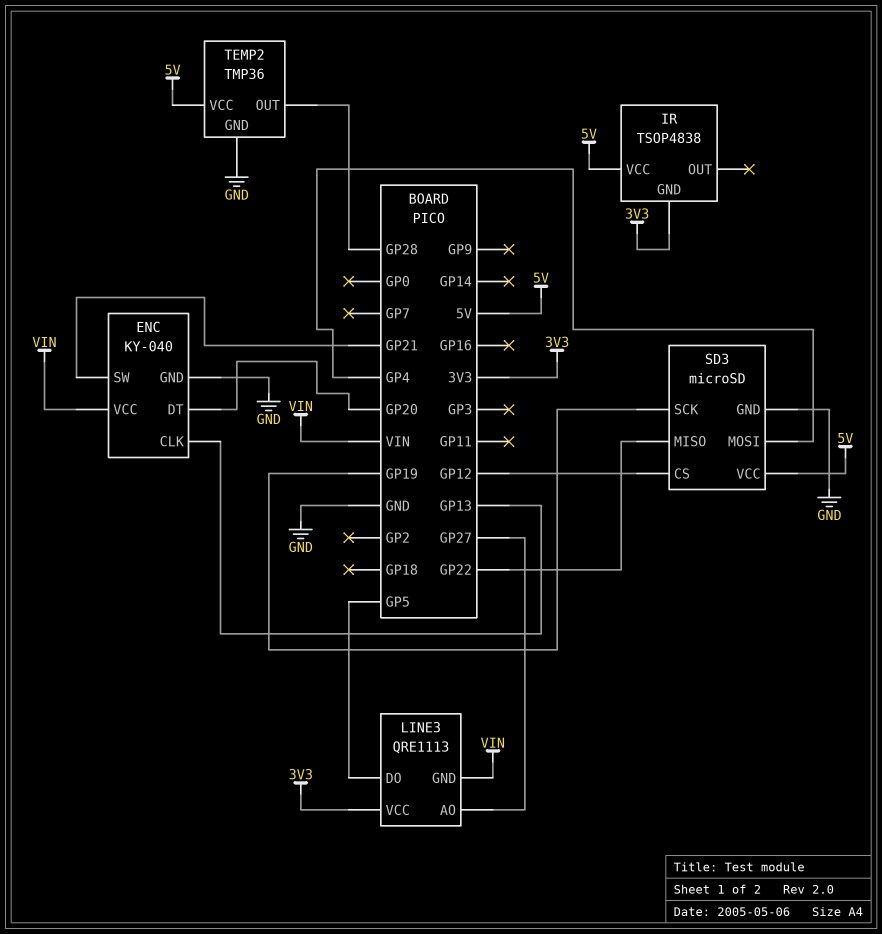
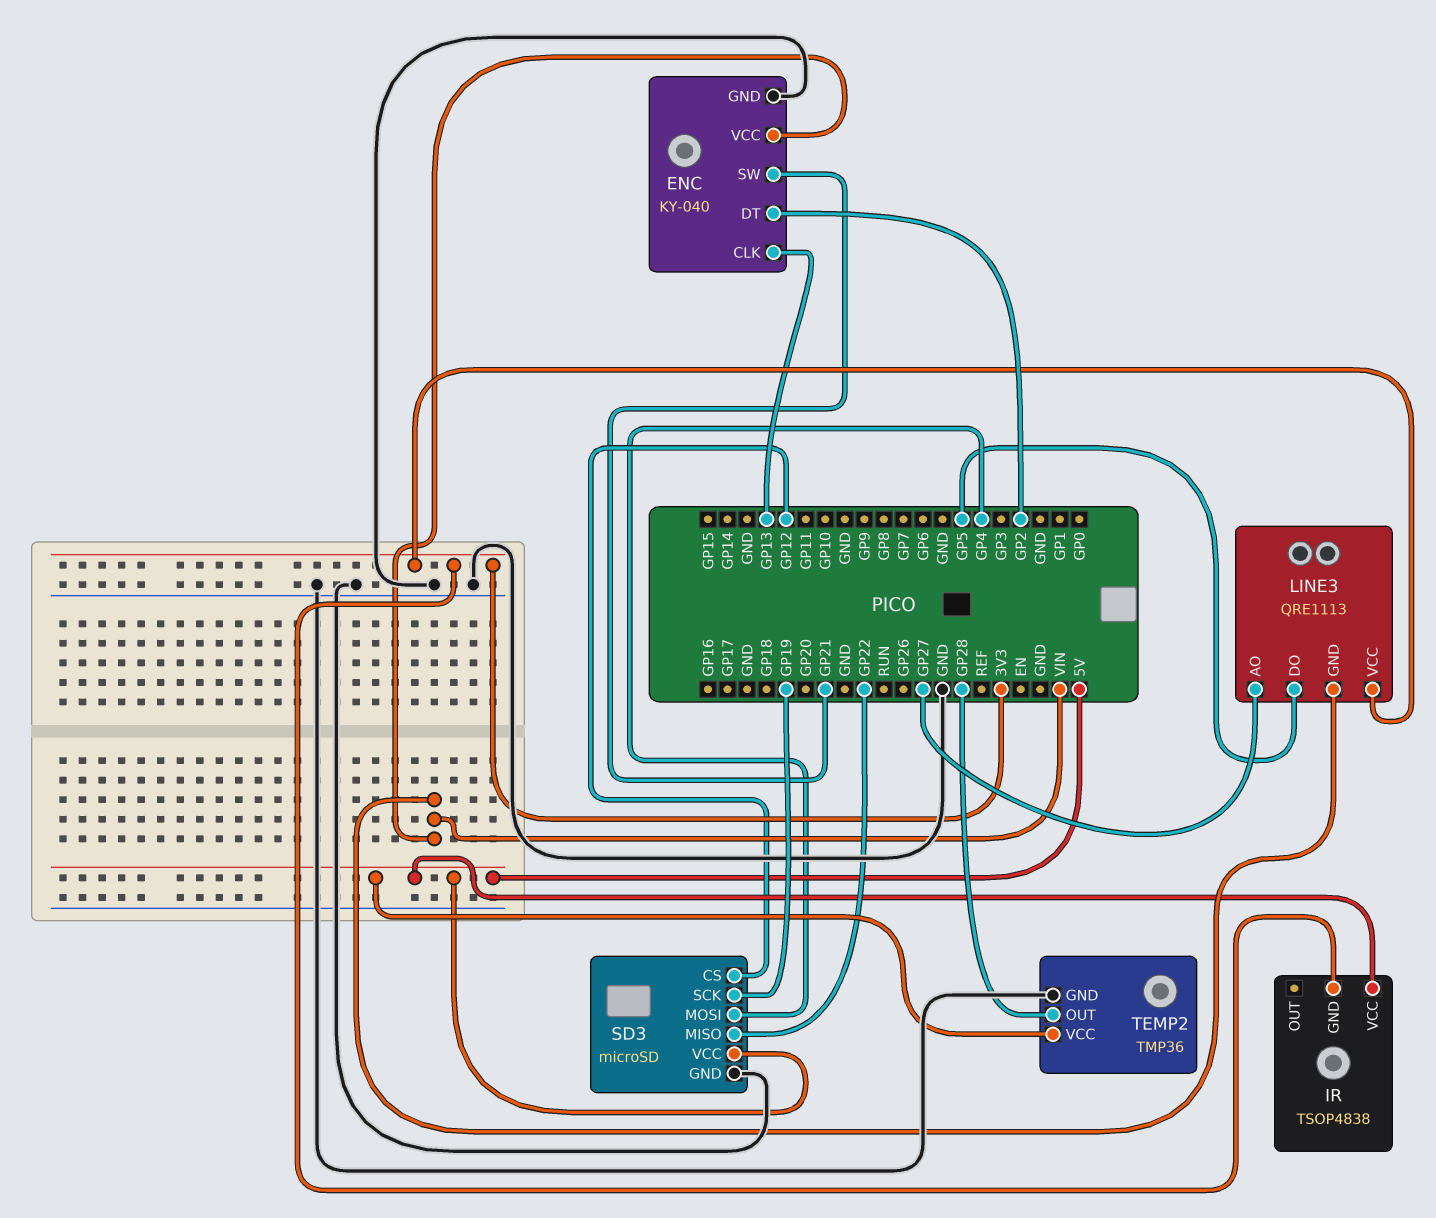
ENC pin DT: GP20 -> GP2

